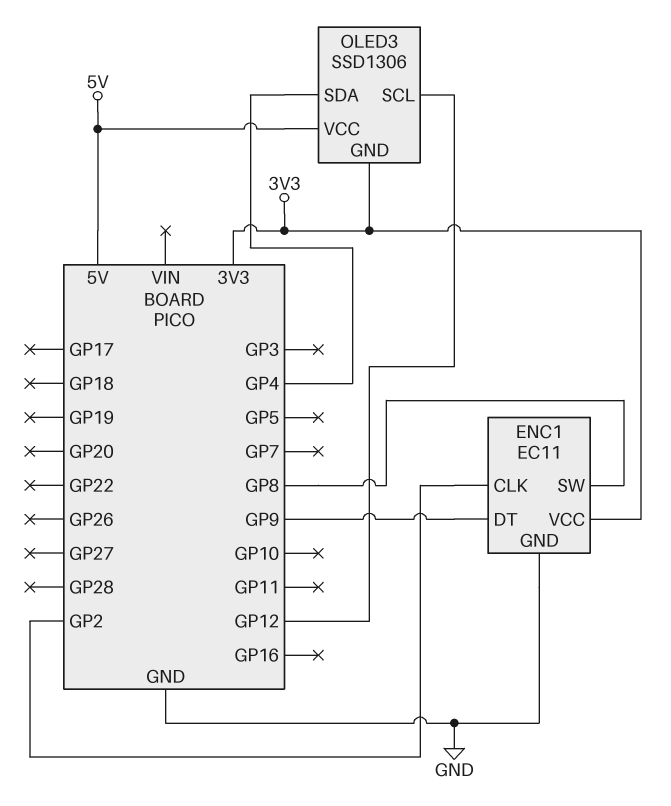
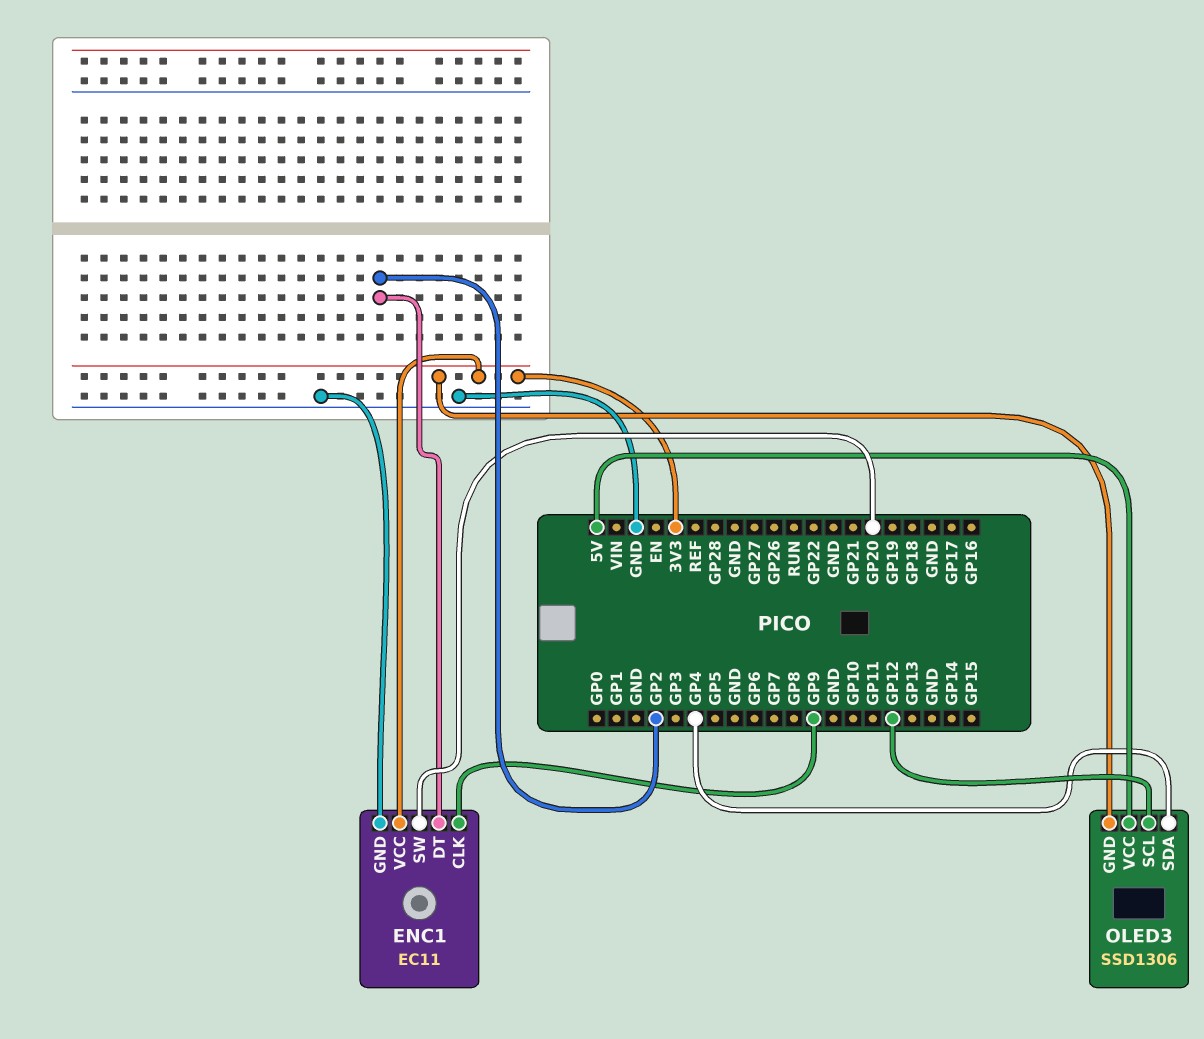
ENC1 pin CLK: GP2 -> GP9
ENC1 pin DT: GP9 -> GP2
ENC1 pin SW: GP8 -> GP20

